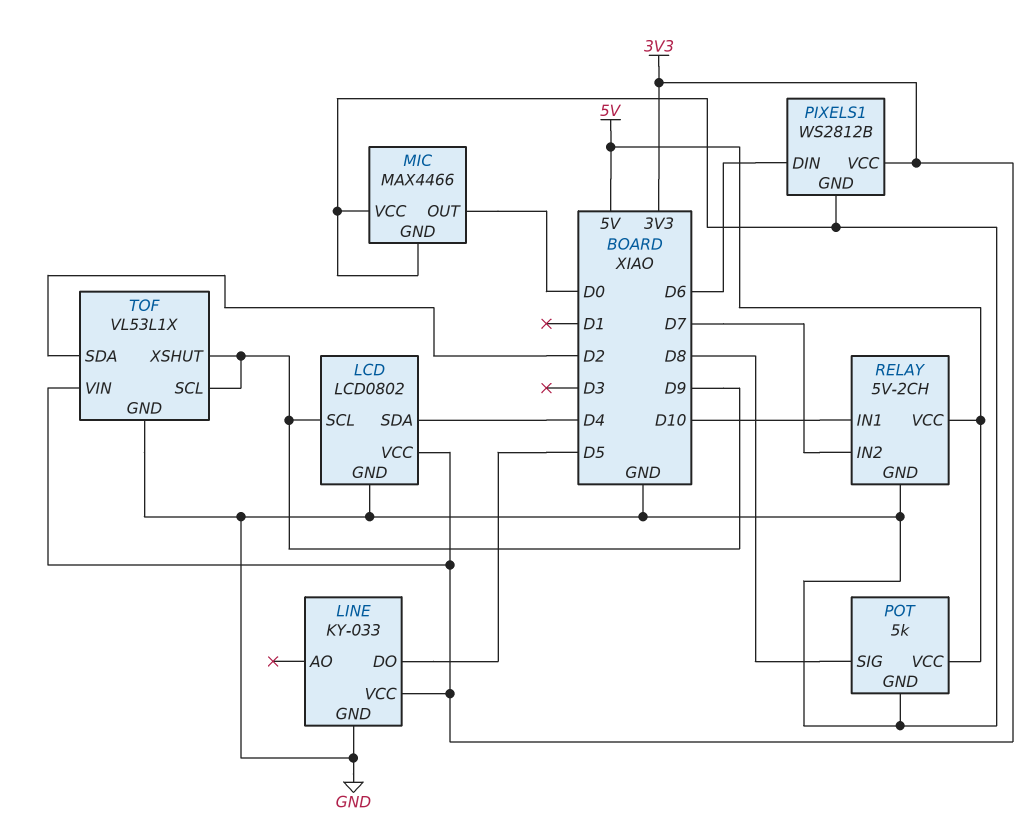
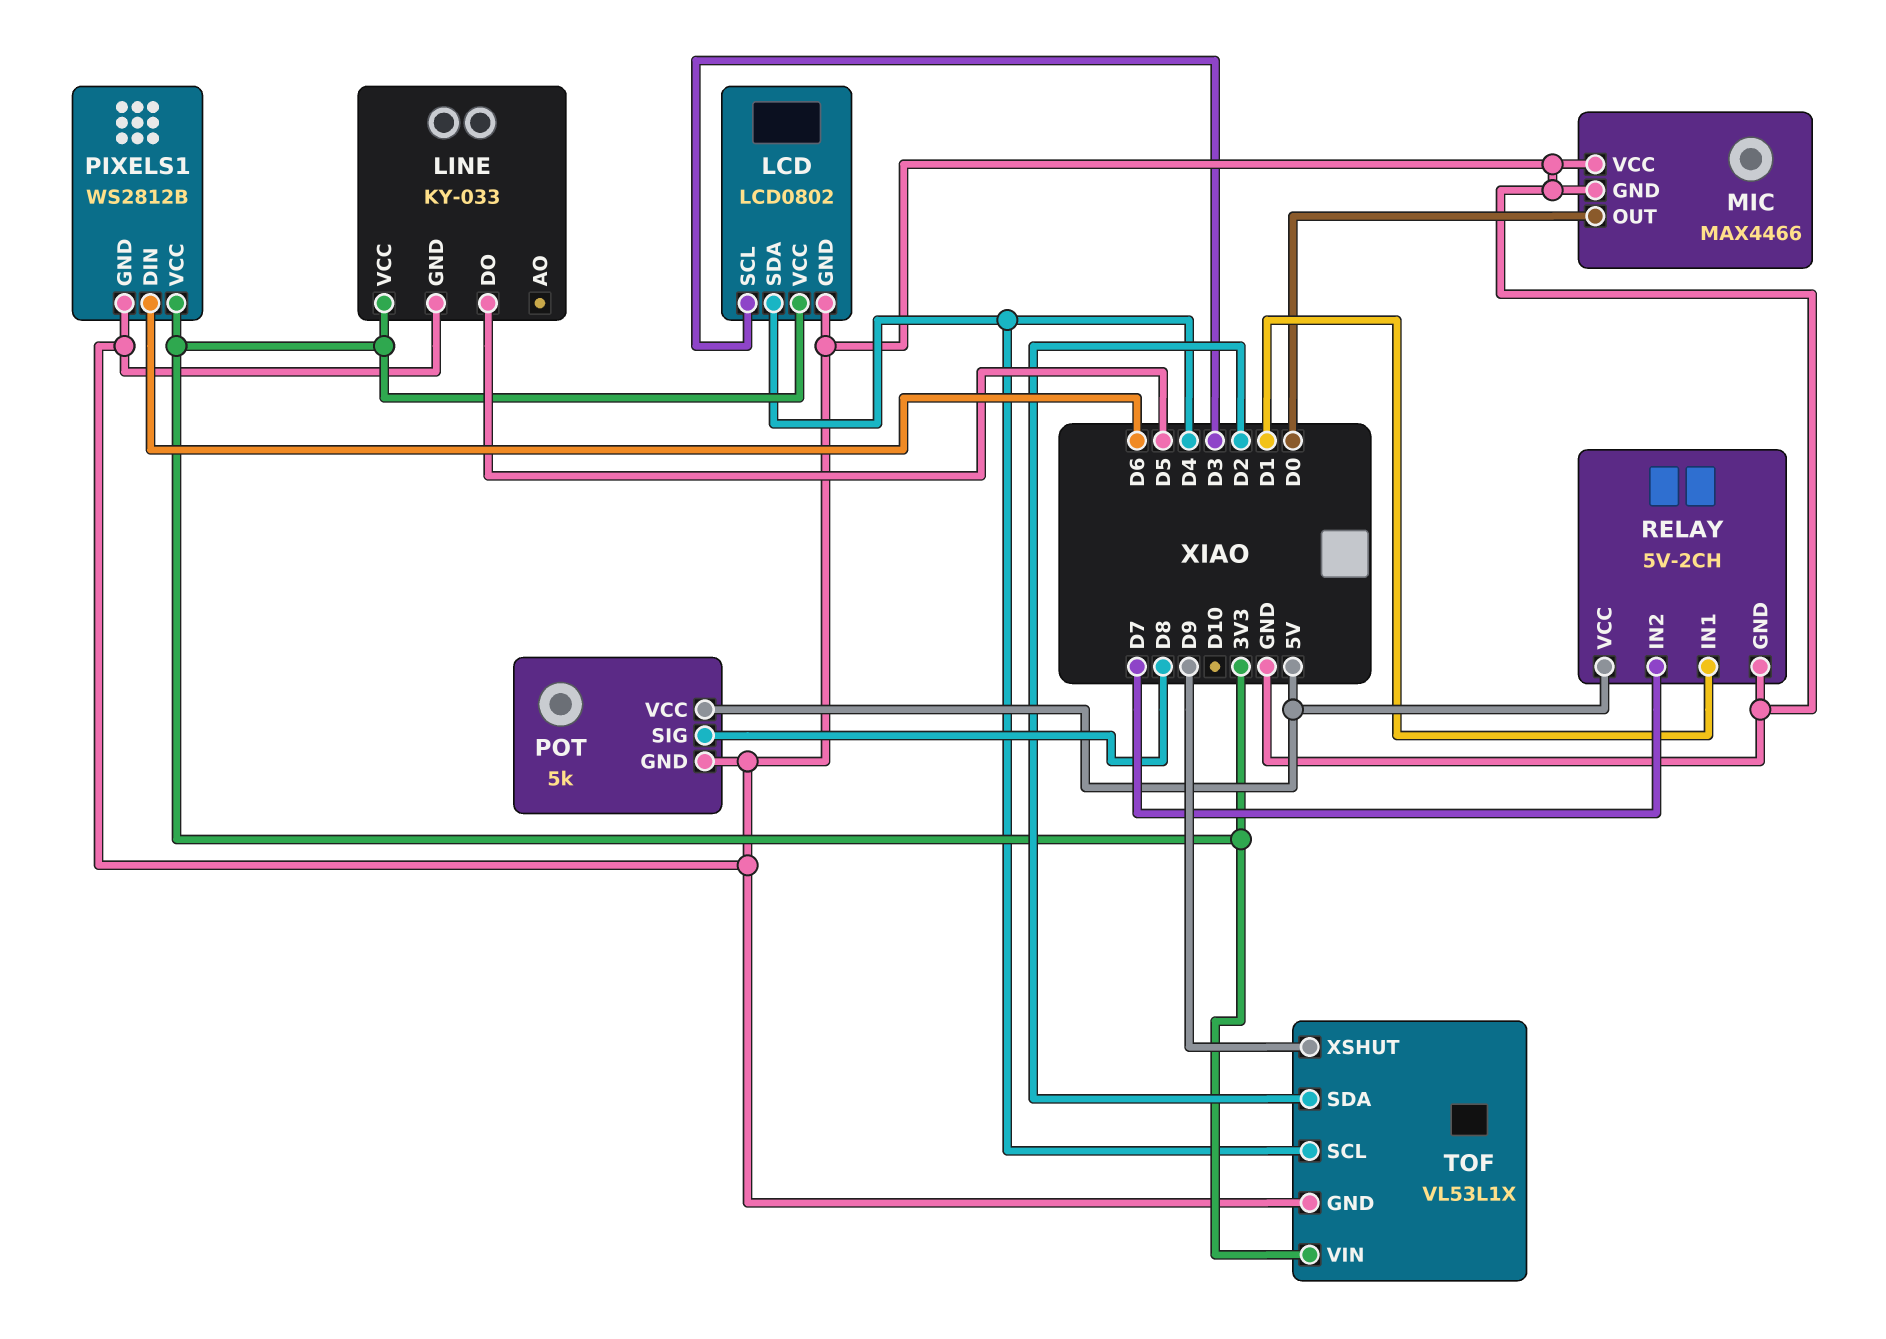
LCD pin SCL: D9 -> D3
RELAY pin IN1: D10 -> D1
TOF pin SCL: D9 -> D4

